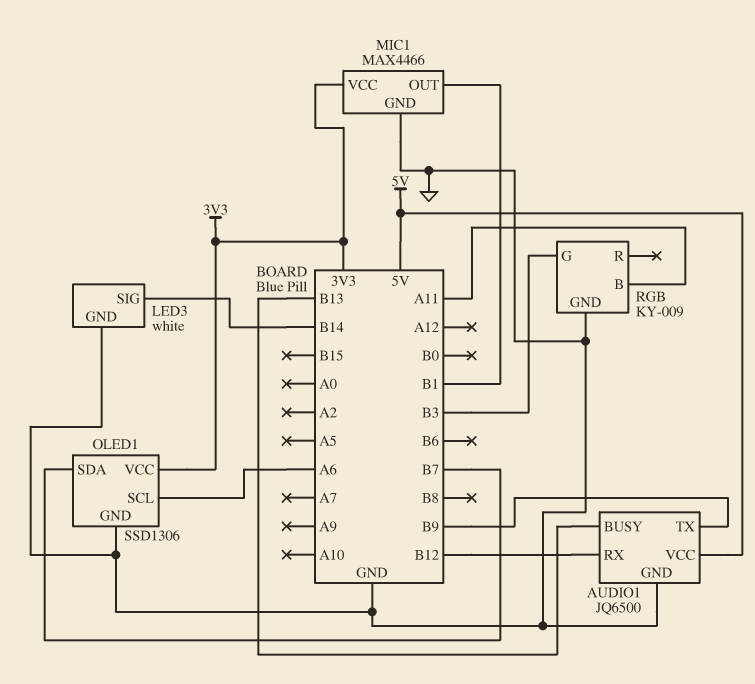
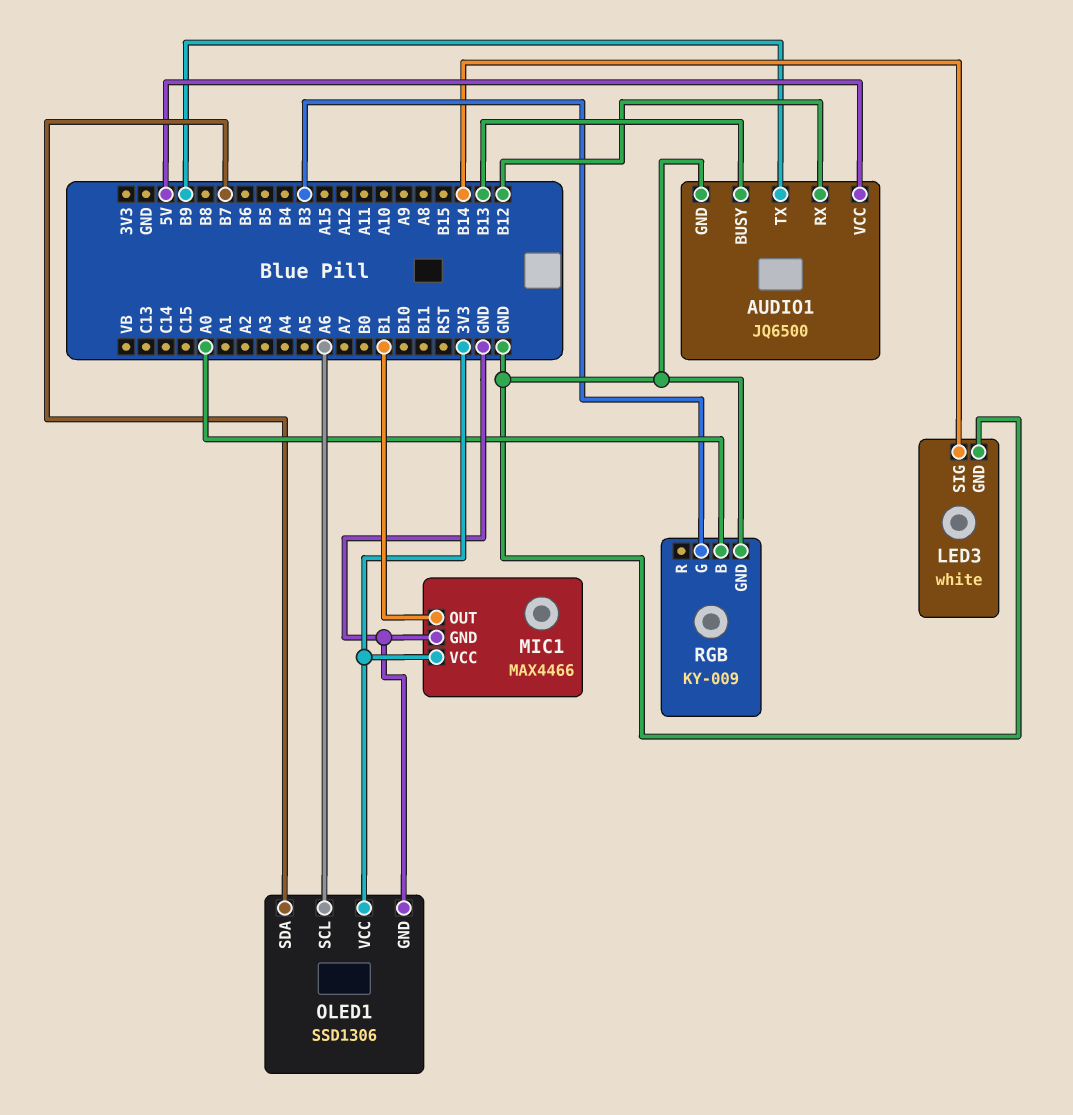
RGB pin B: A11 -> A0

